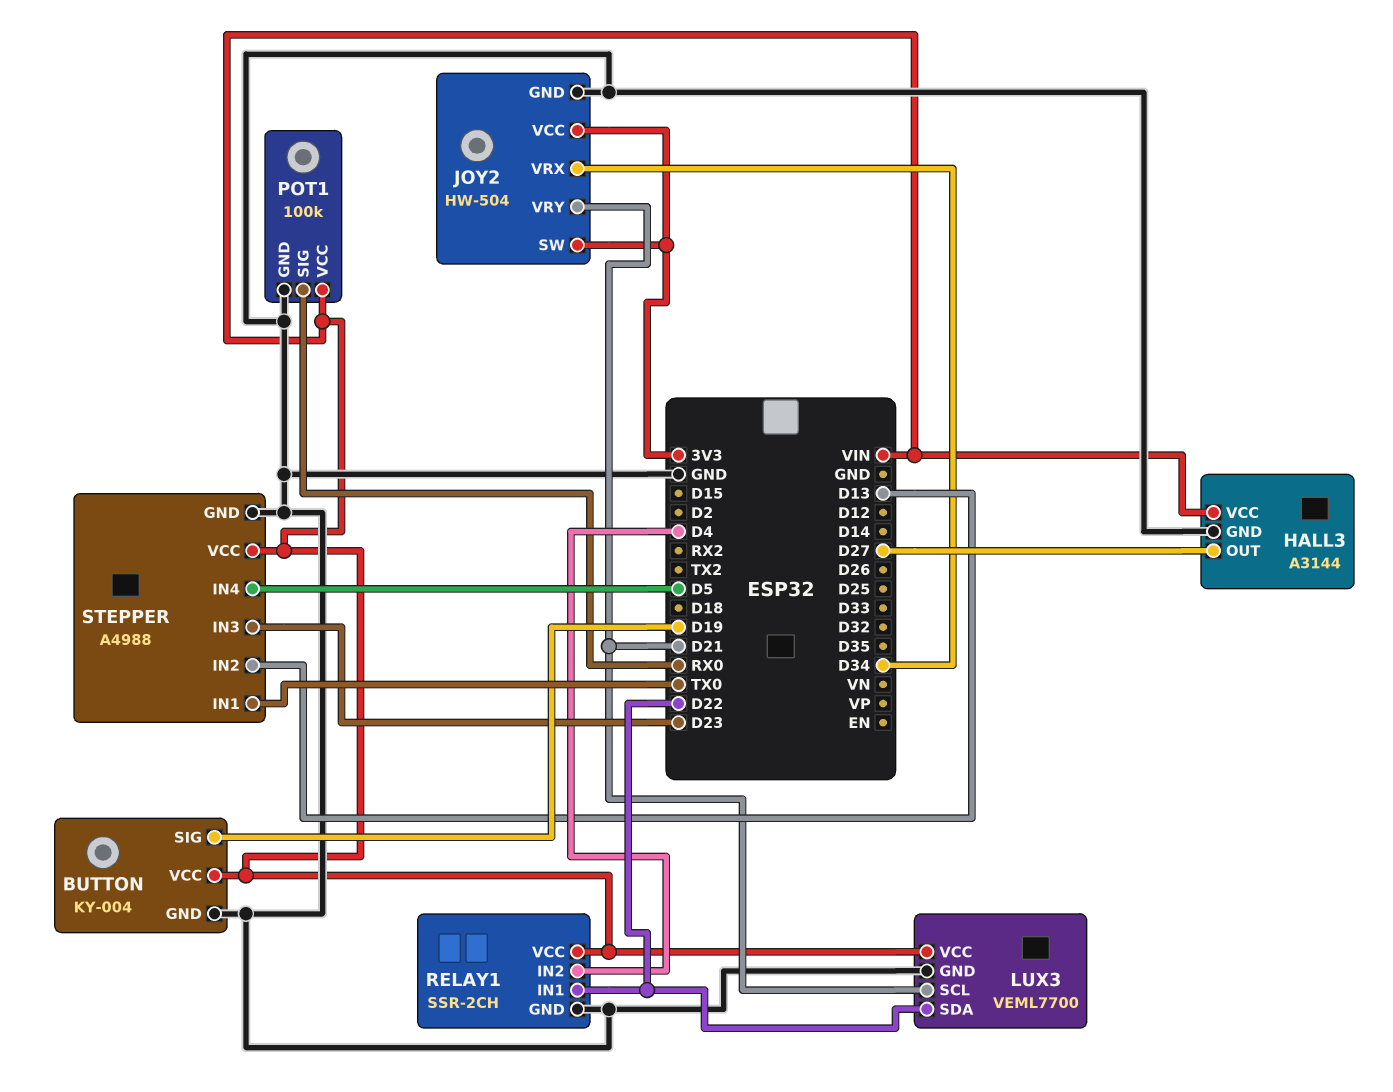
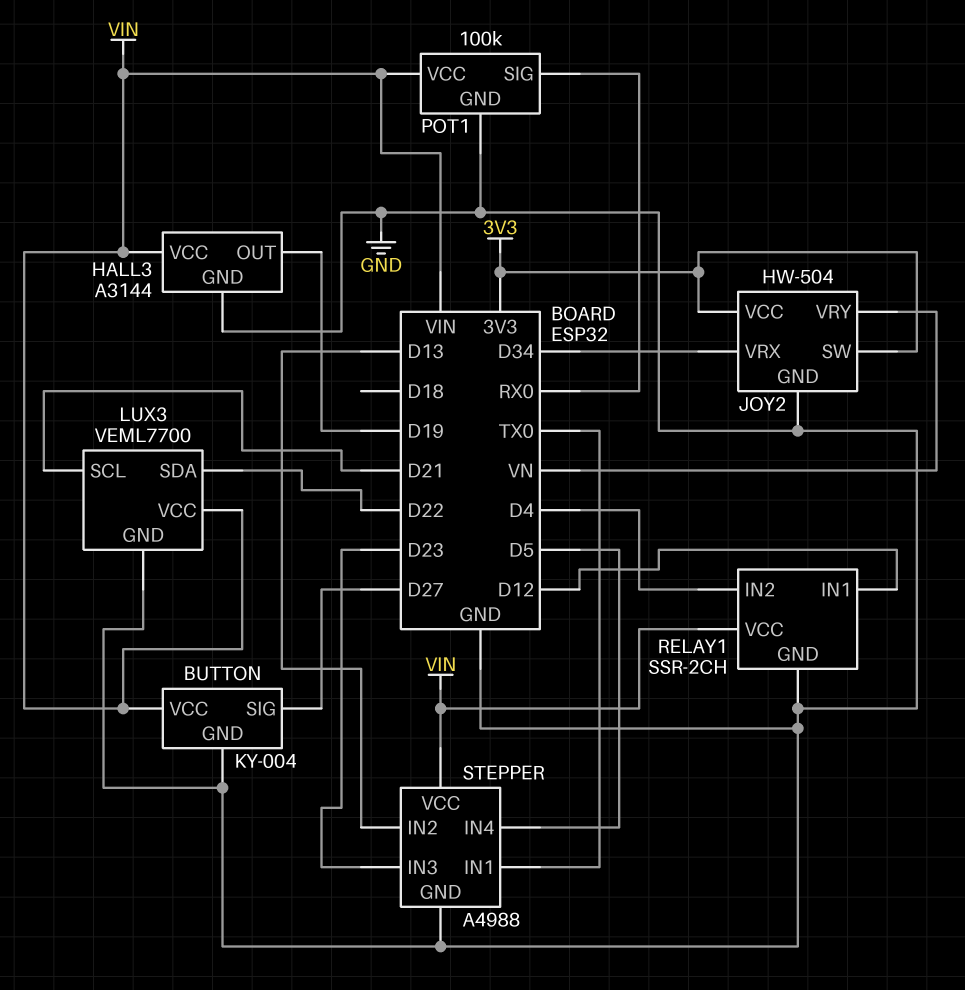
BUTTON pin SIG: D19 -> D27
HALL3 pin OUT: D27 -> D19
JOY2 pin VRY: D21 -> VN
RELAY1 pin IN1: D22 -> D12

